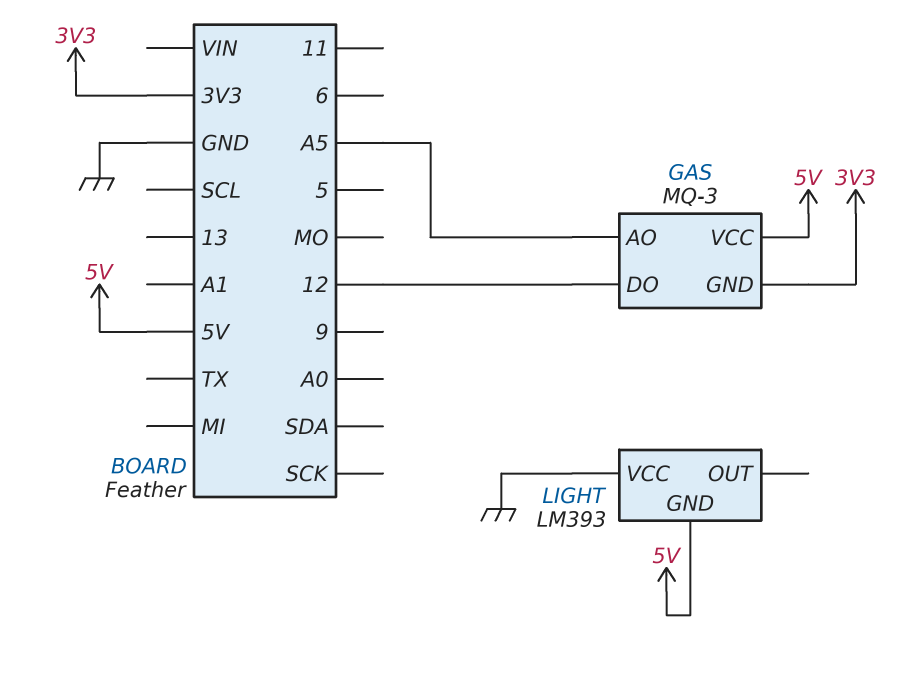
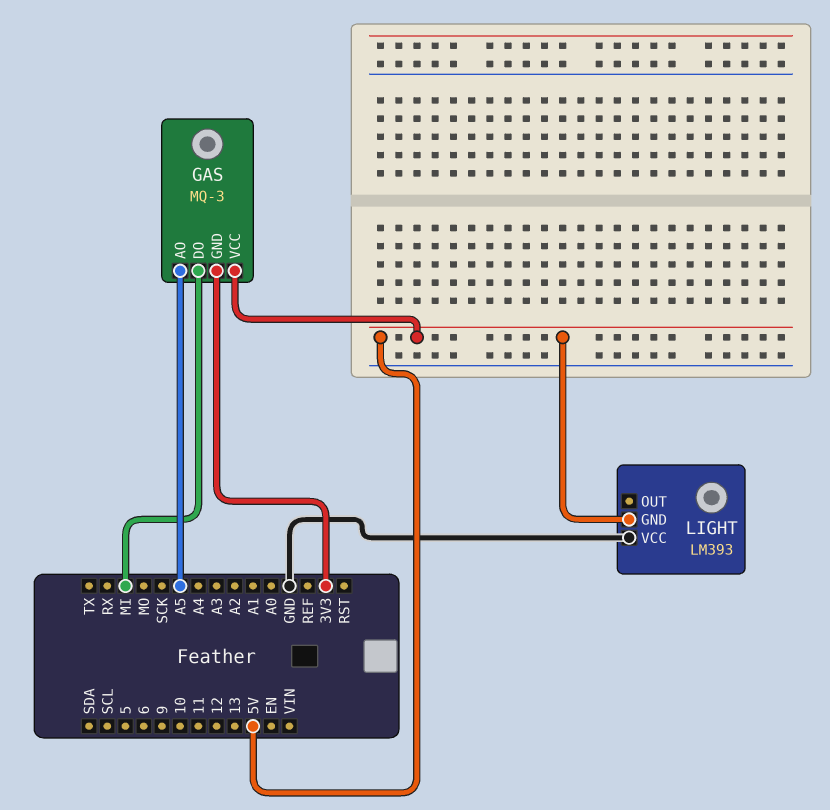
GAS pin DO: 12 -> MI

